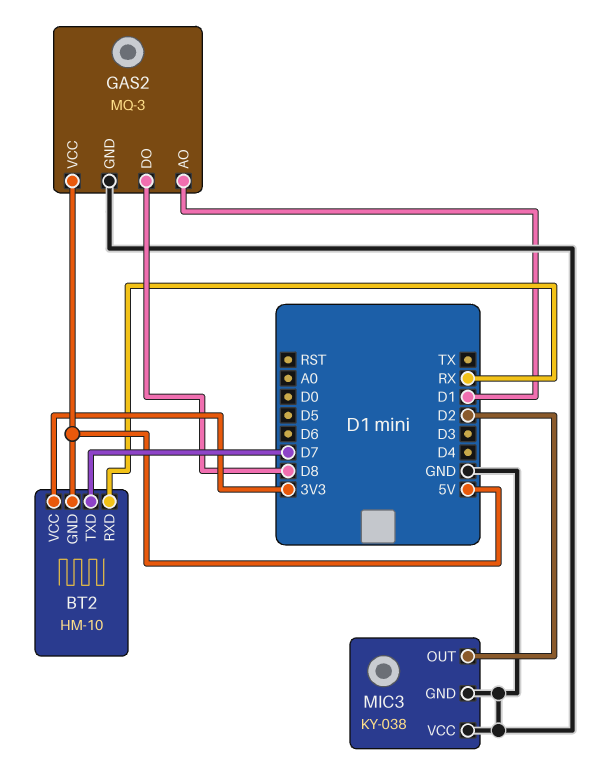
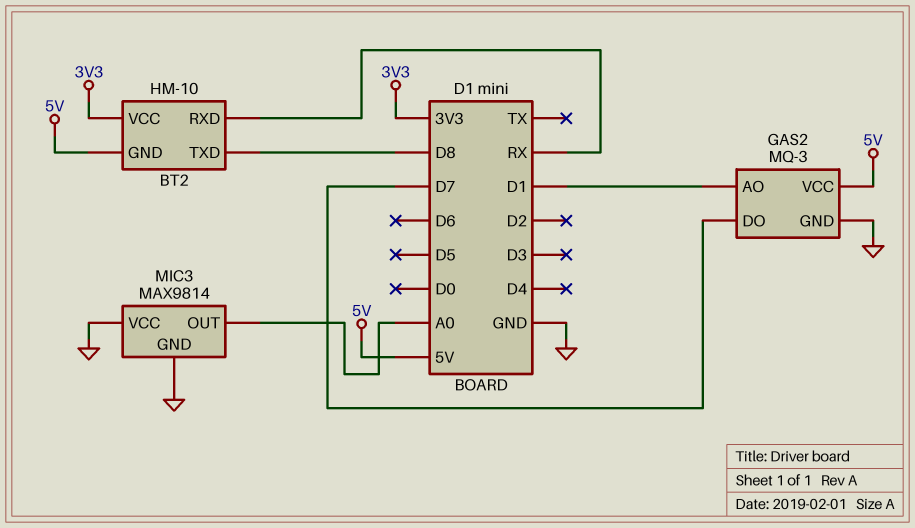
BT2 pin TXD: D7 -> D8
GAS2 pin DO: D8 -> D7
MIC3: KY-038 -> MAX9814
MIC3 pin OUT: D2 -> A0

